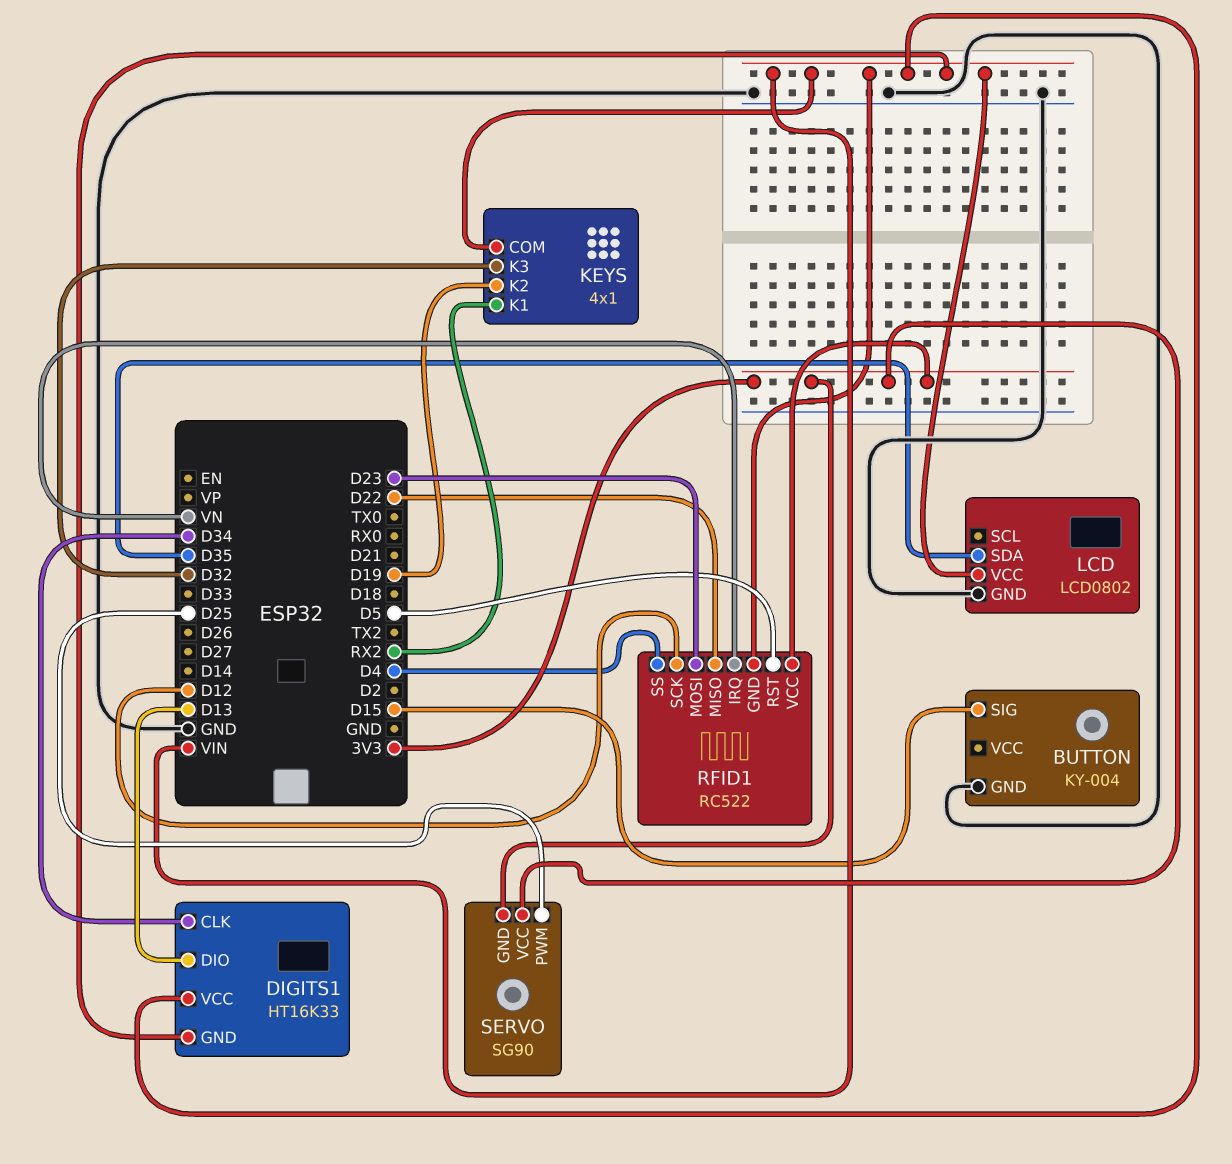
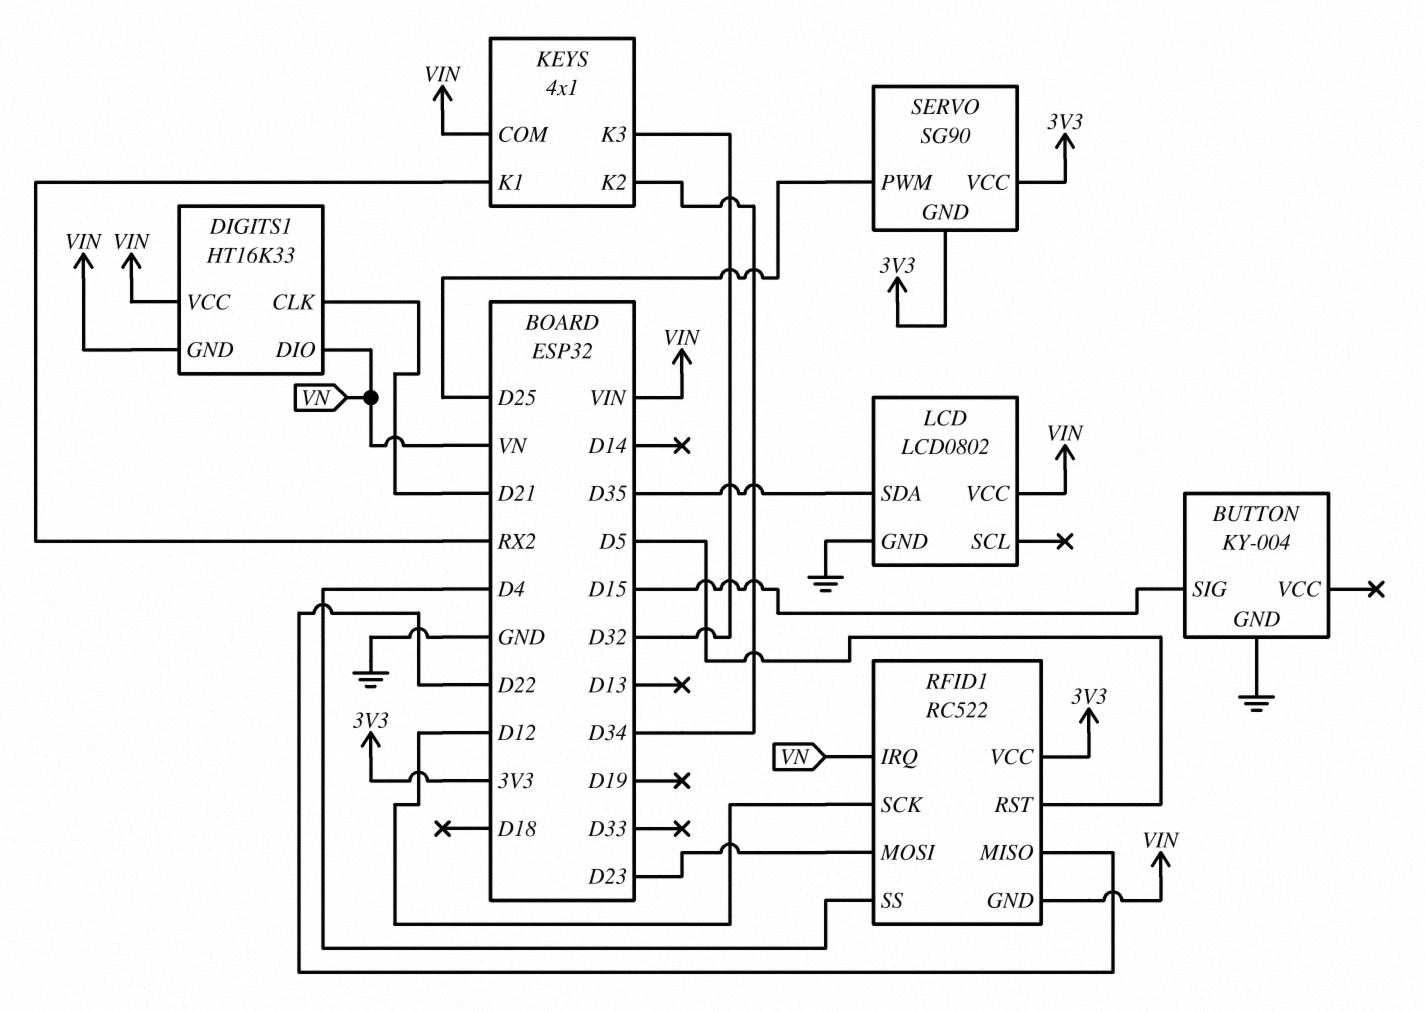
DIGITS1 pin CLK: D34 -> D21
DIGITS1 pin DIO: D13 -> VN
KEYS pin K2: D19 -> D34

